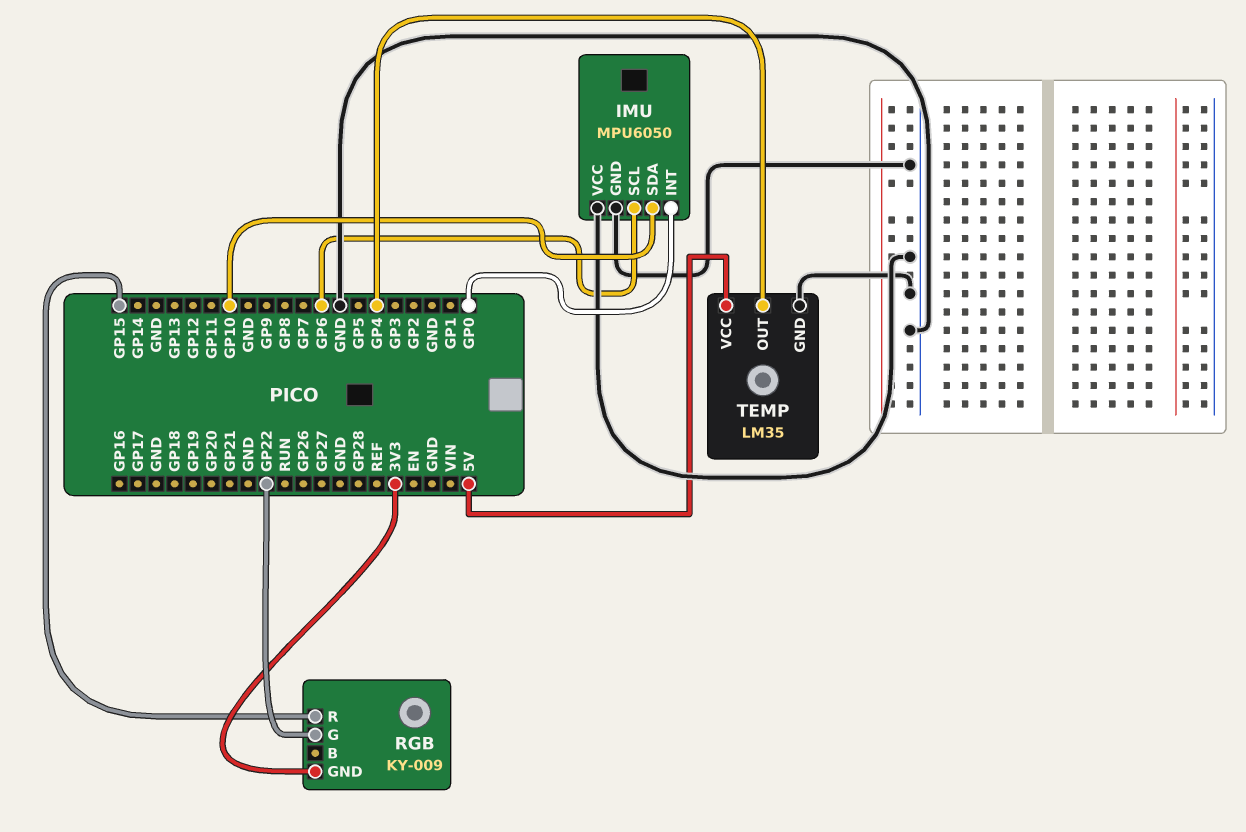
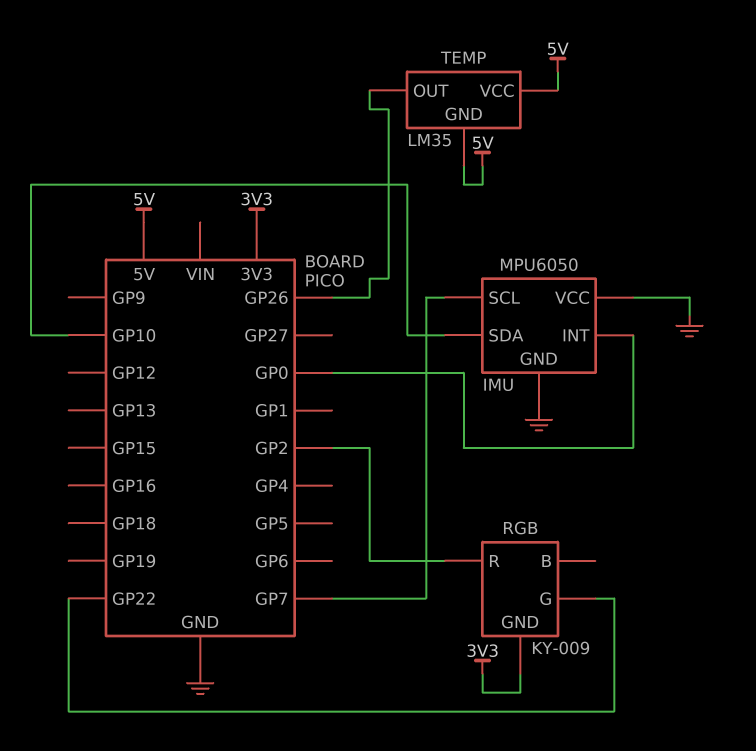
IMU pin SCL: GP6 -> GP7
RGB pin R: GP15 -> GP2
TEMP pin GND: GND -> 5V
TEMP pin OUT: GP4 -> GP26

